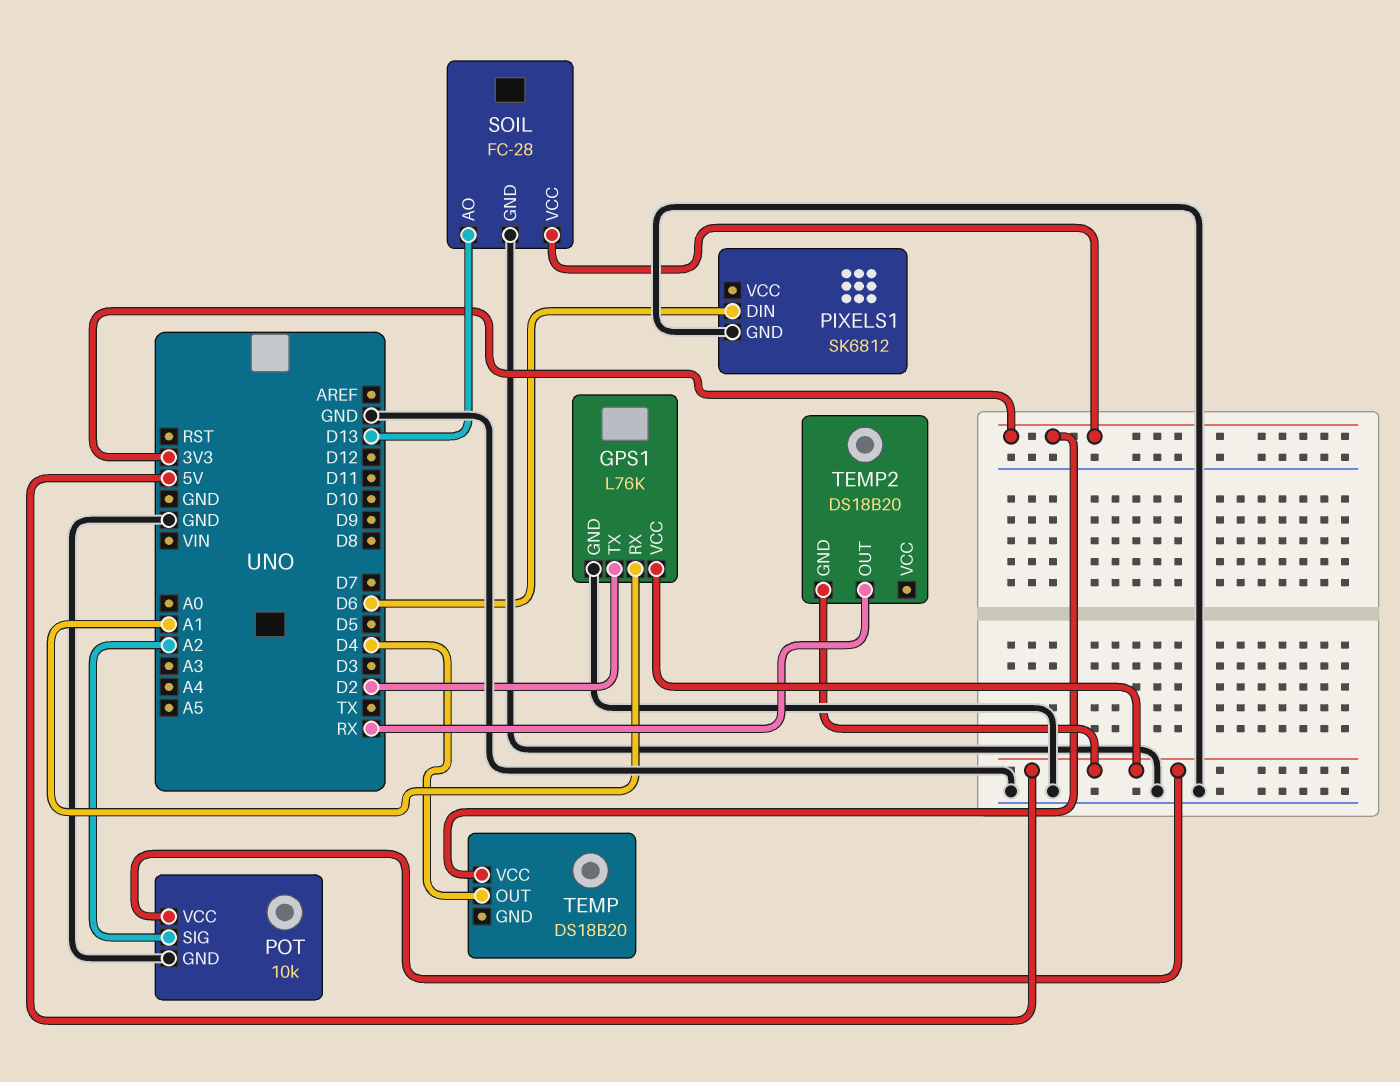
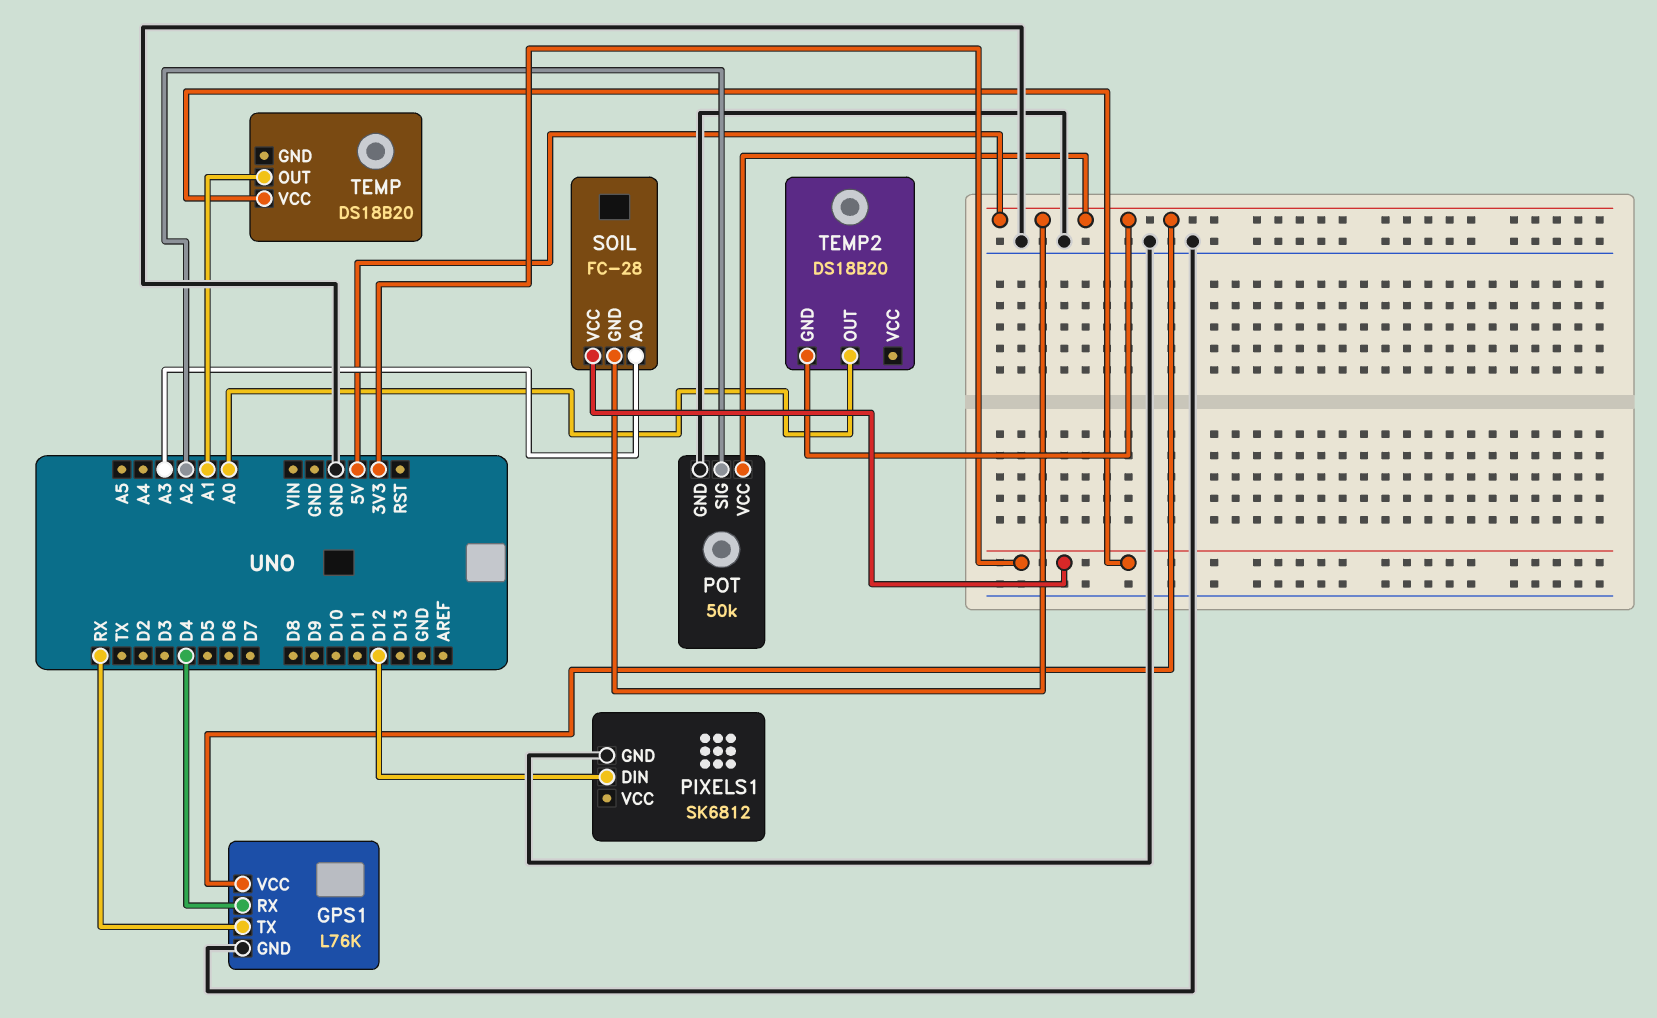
GPS1 pin RX: A1 -> D4
GPS1 pin TX: D2 -> RX
PIXELS1 pin DIN: D6 -> D12
POT: 10k -> 50k
SOIL pin AO: D13 -> A3
SOIL pin GND: GND -> 5V
TEMP pin OUT: D4 -> A1
TEMP2 pin OUT: RX -> A0

